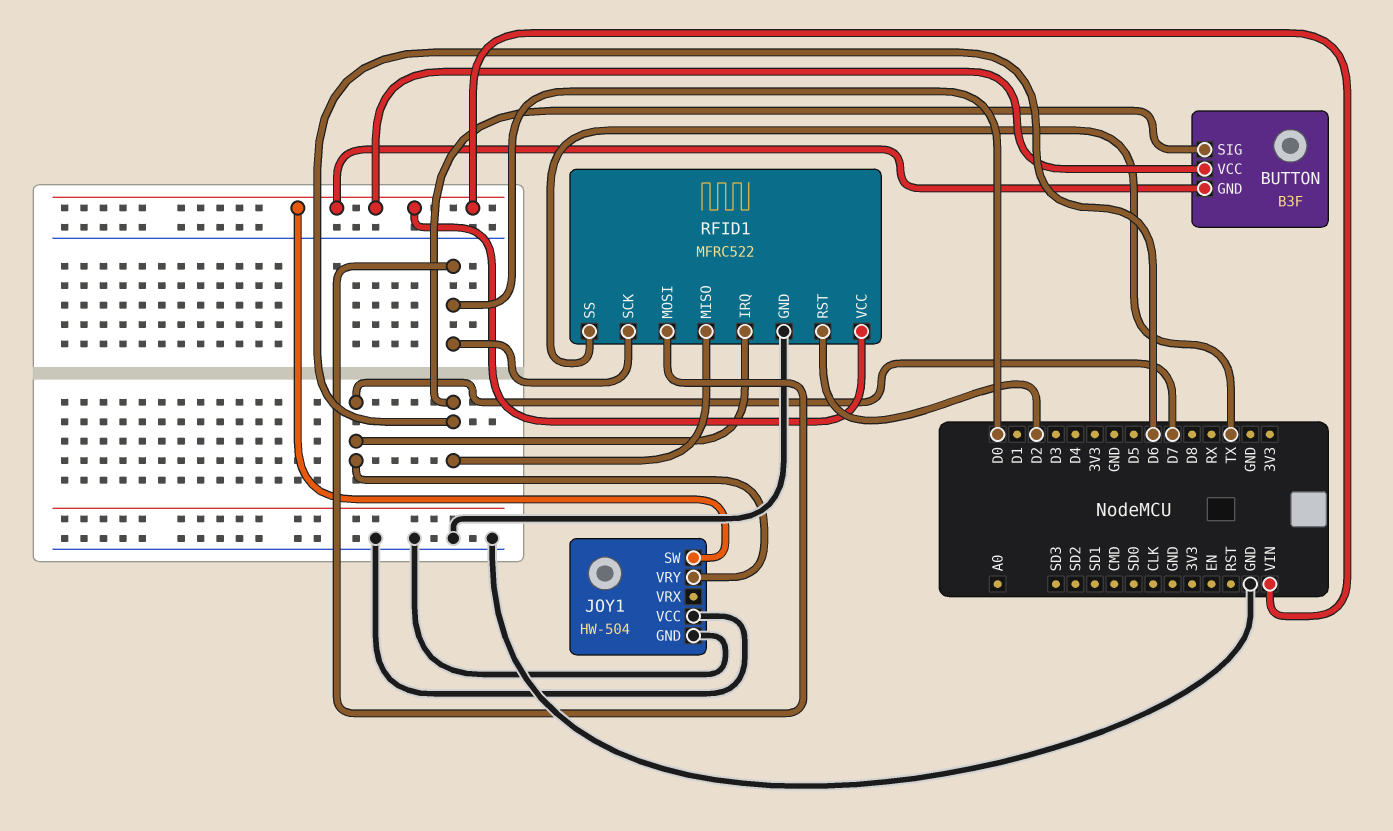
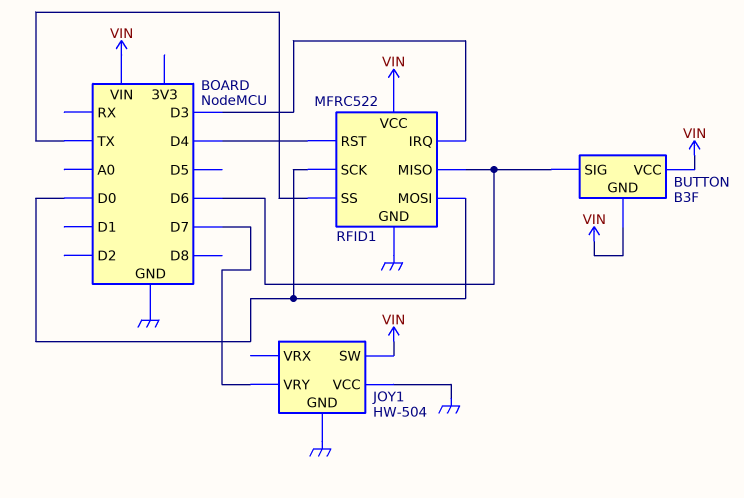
RFID1 pin IRQ: D7 -> D3
RFID1 pin RST: D2 -> D4

